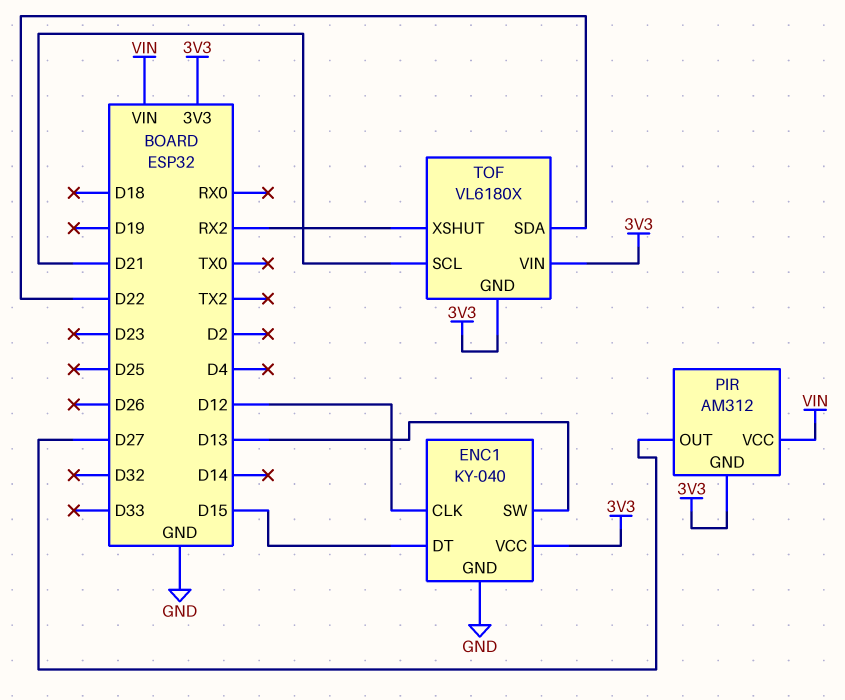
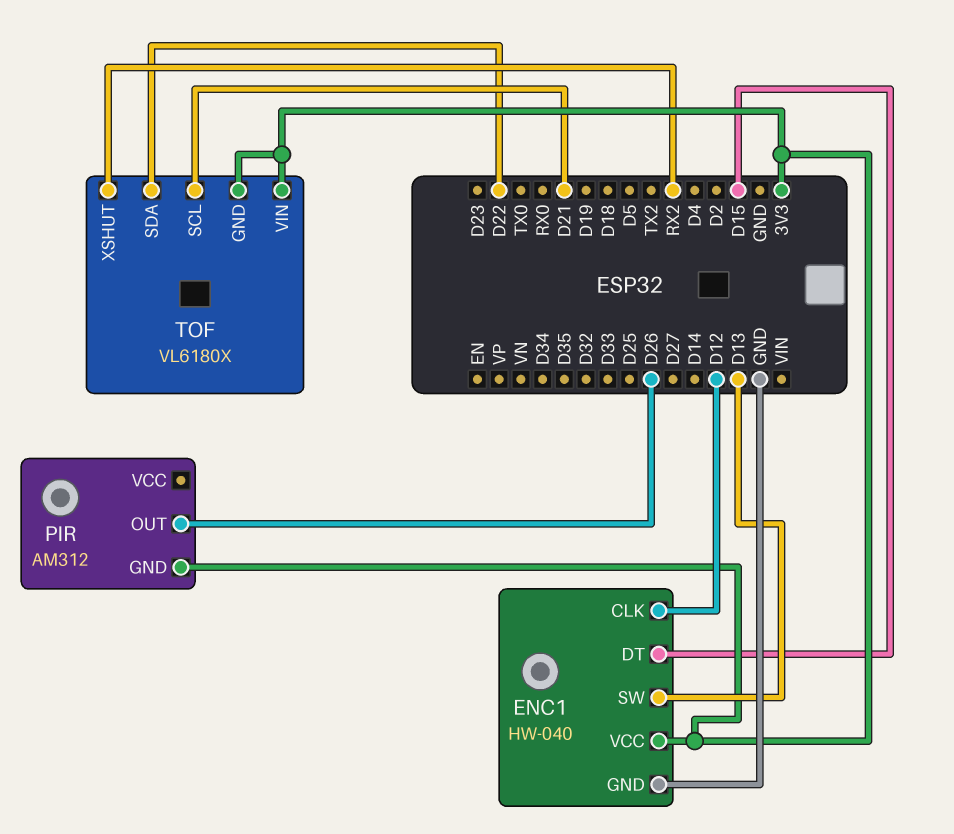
ENC1: KY-040 -> HW-040
PIR pin OUT: D27 -> D26
PIR pin VCC: VIN -> none

